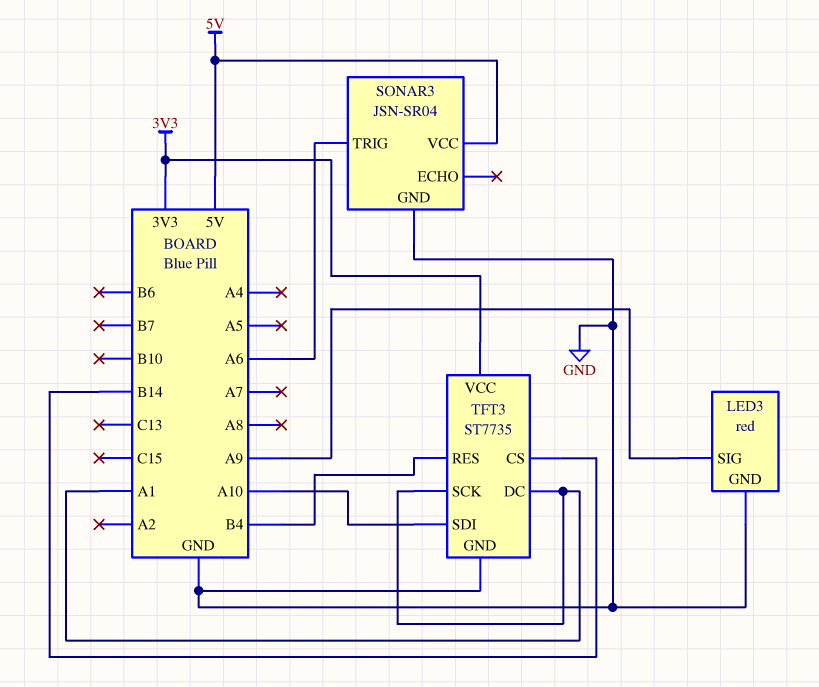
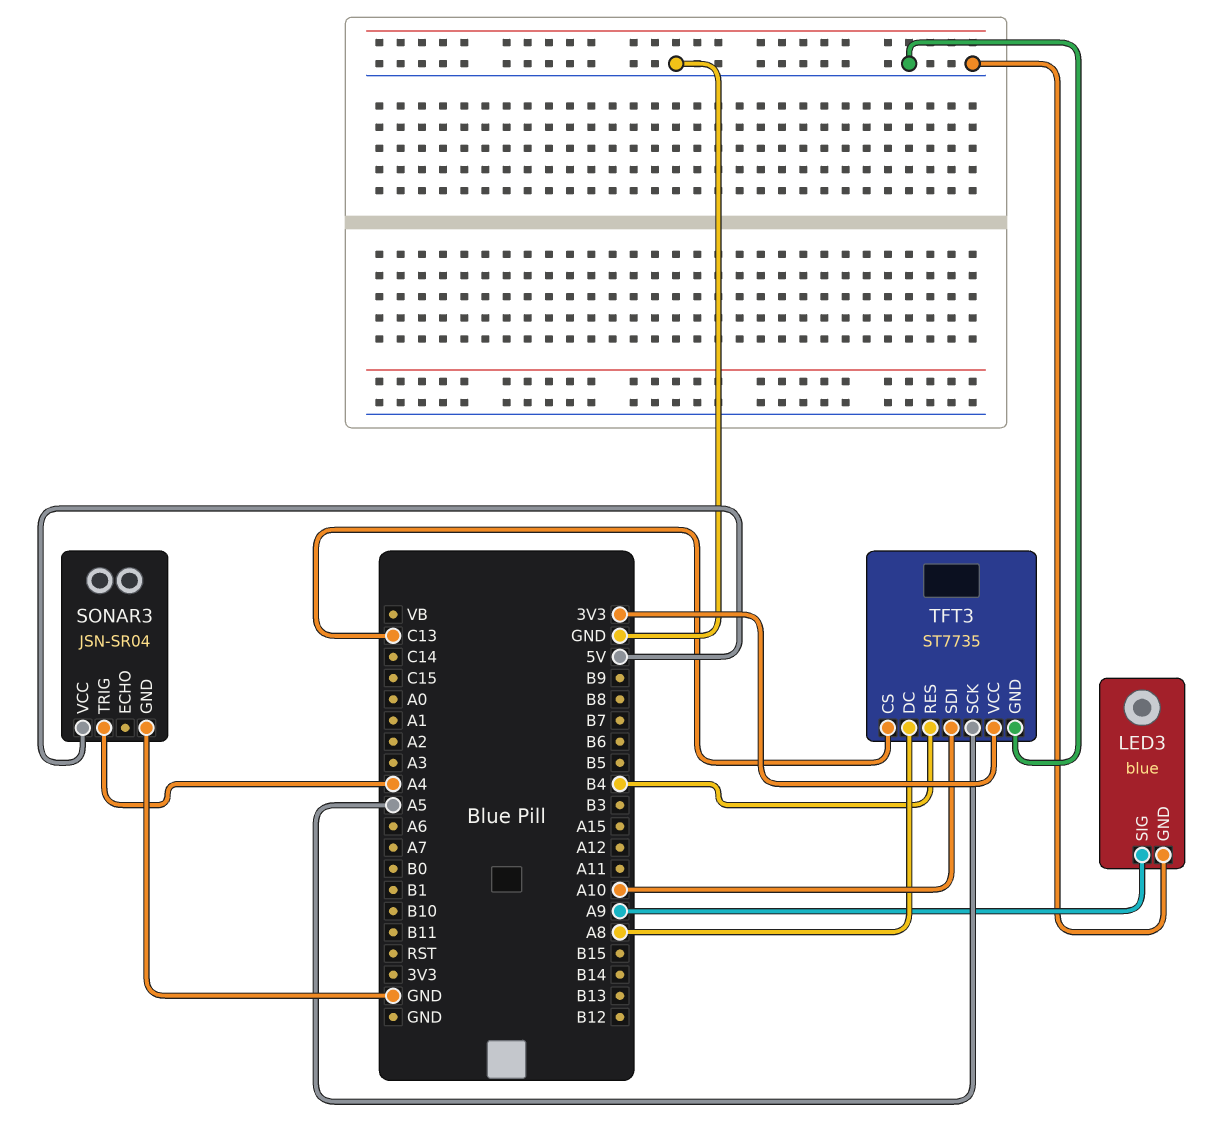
LED3: red -> blue
SONAR3 pin TRIG: A6 -> A4
TFT3 pin CS: B14 -> C13
TFT3 pin DC: A1 -> A8
TFT3 pin SCK: A1 -> A5

